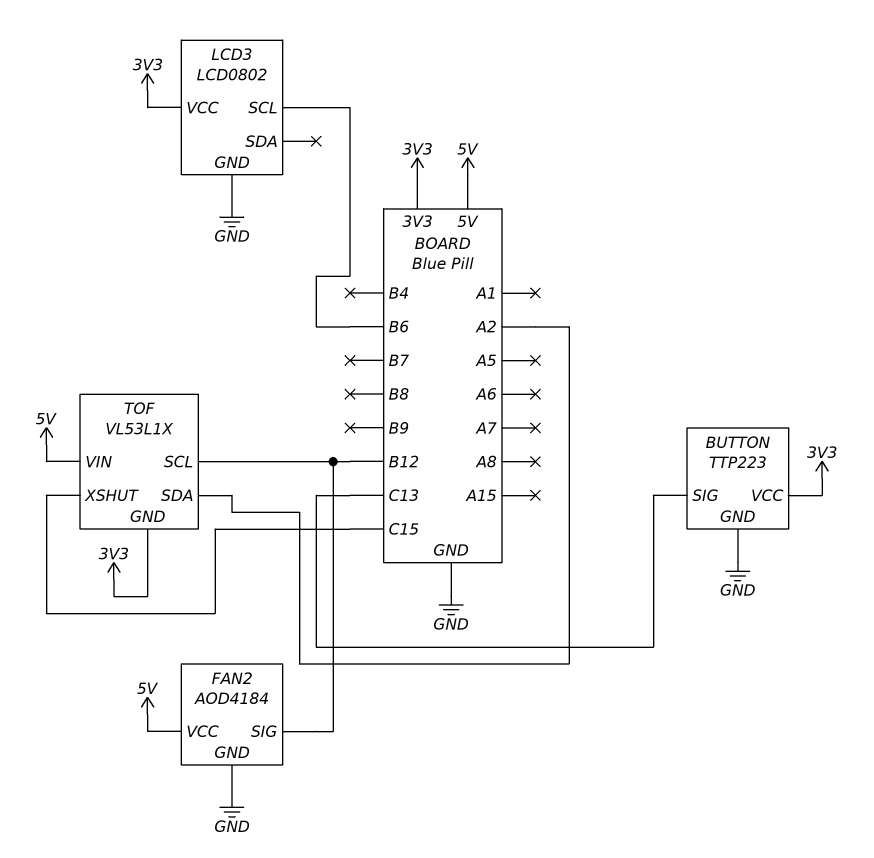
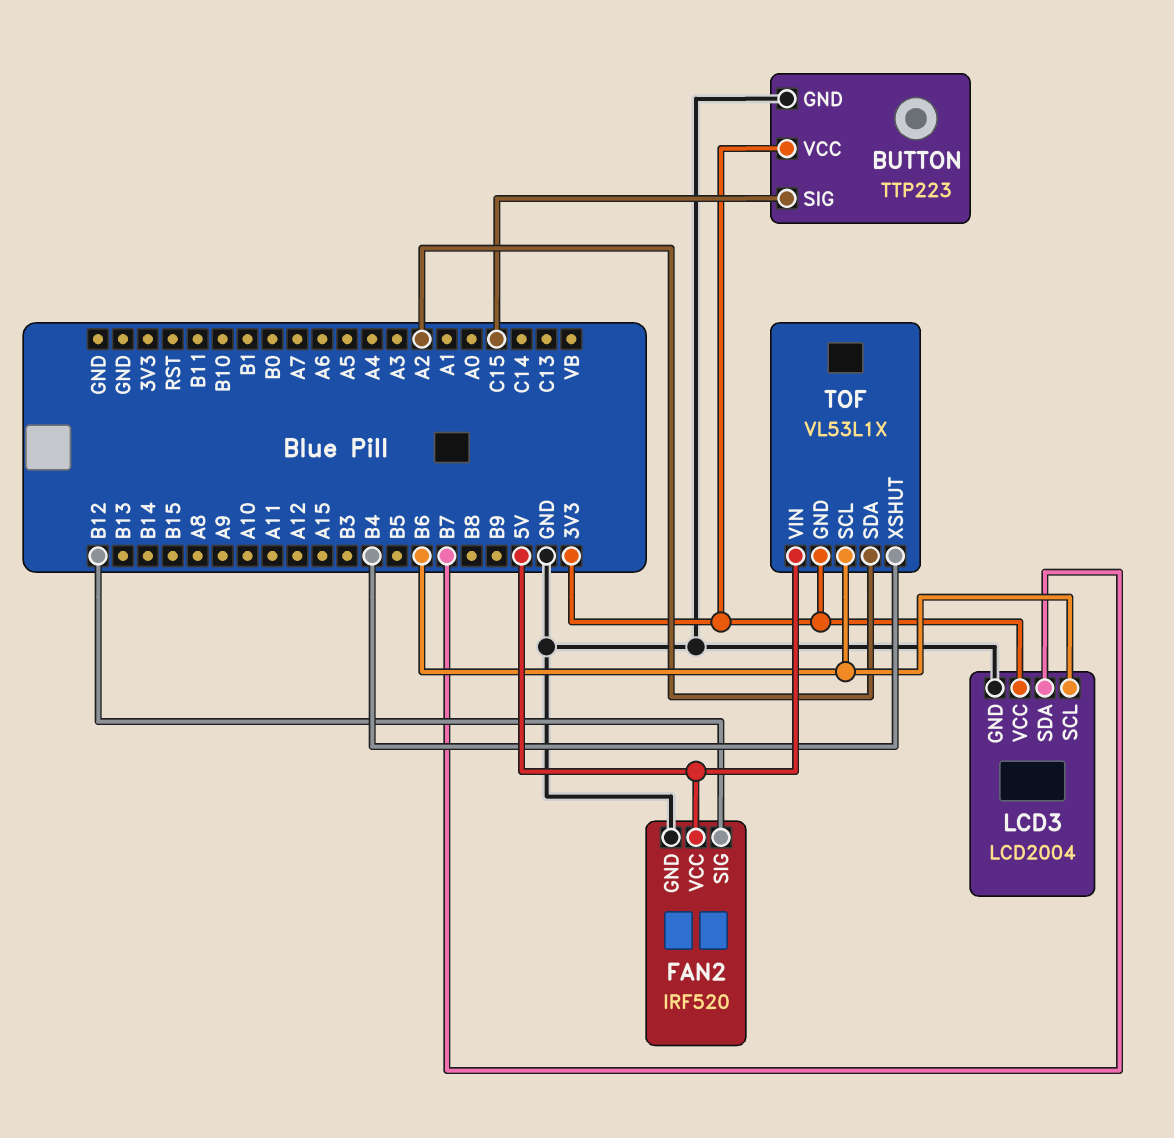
BUTTON pin SIG: C13 -> C15
FAN2: AOD4184 -> IRF520
LCD3: LCD0802 -> LCD2004
LCD3 pin SDA: none -> B7
TOF pin SCL: B12 -> B6
TOF pin XSHUT: C15 -> B4

